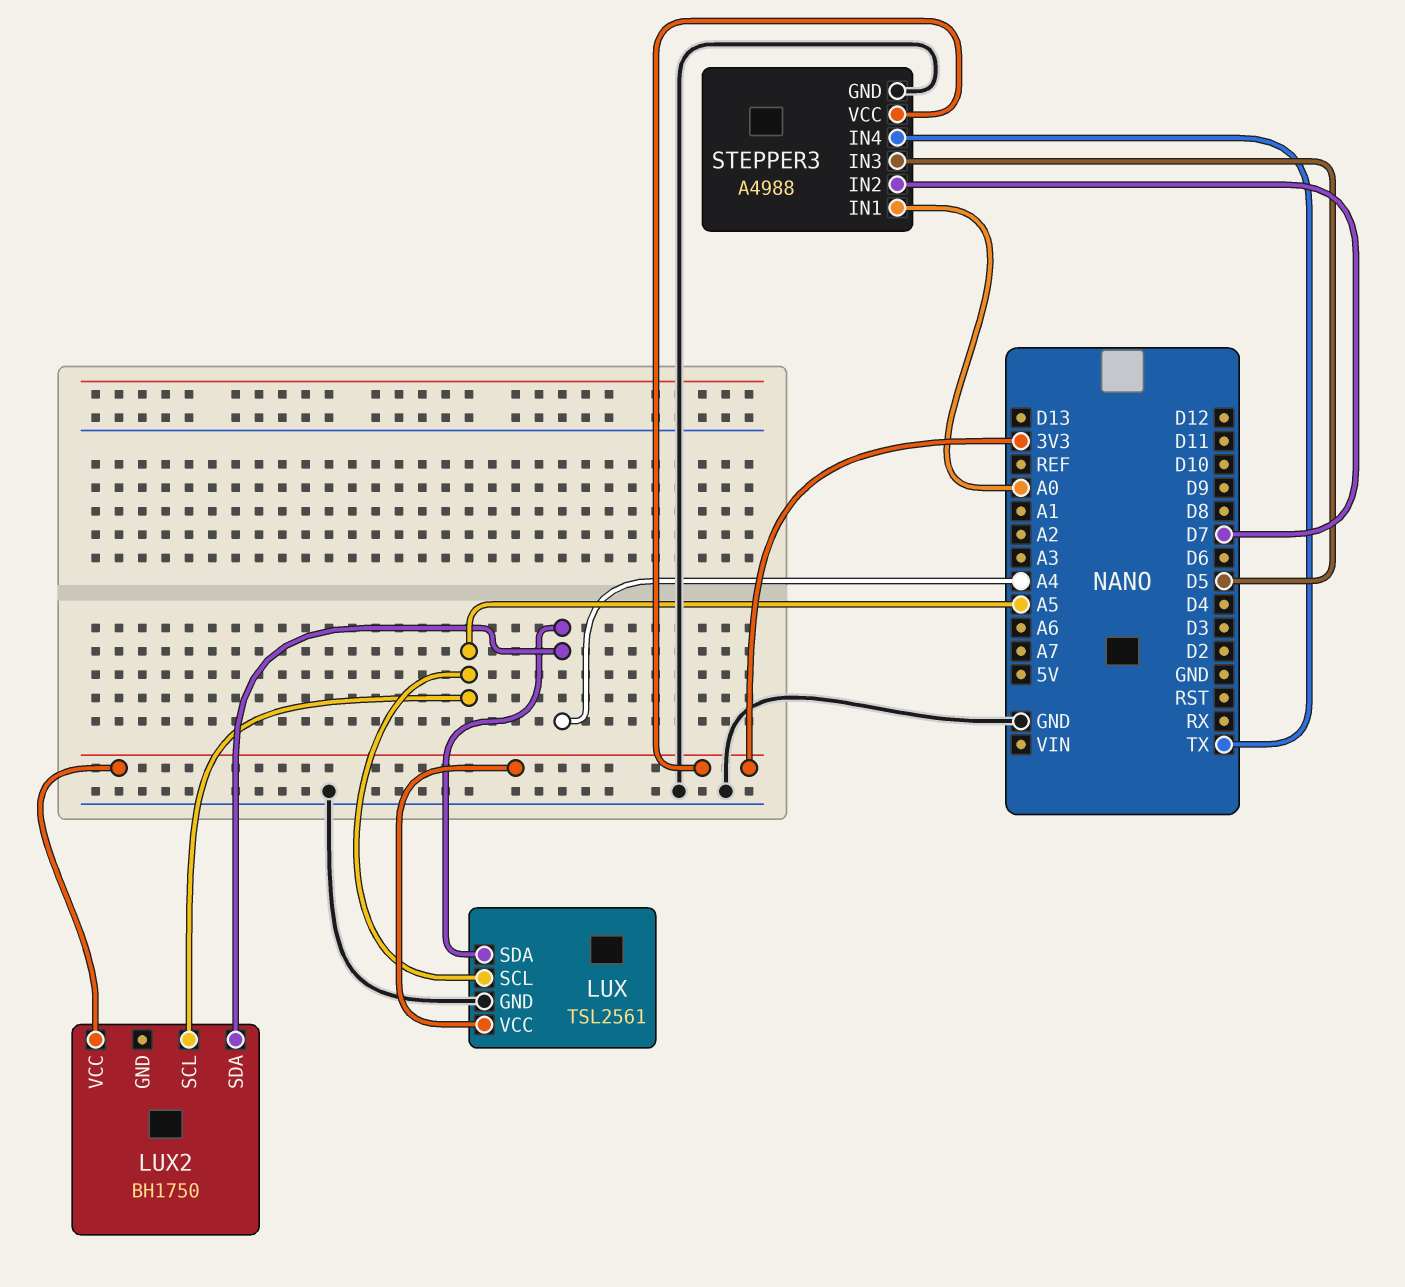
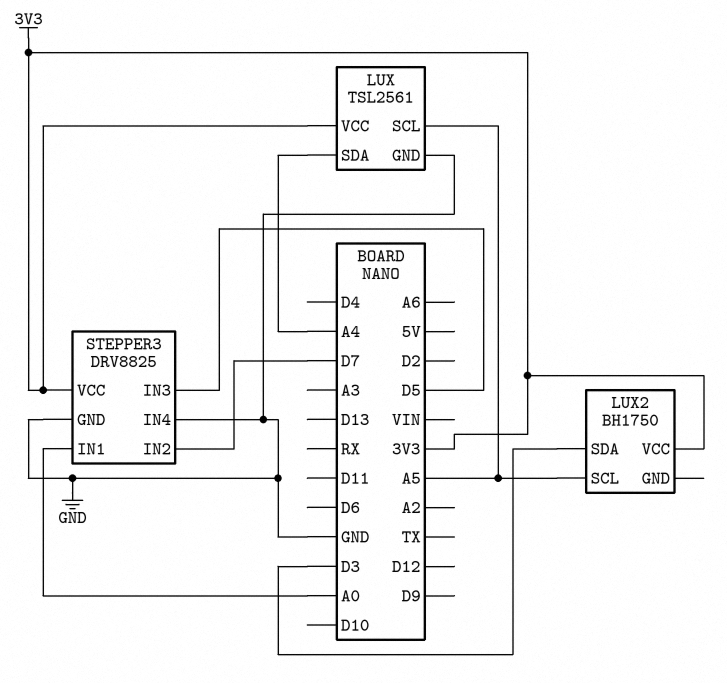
LUX2 pin SDA: A4 -> D3
STEPPER3: A4988 -> DRV8825
STEPPER3 pin IN4: TX -> GND

